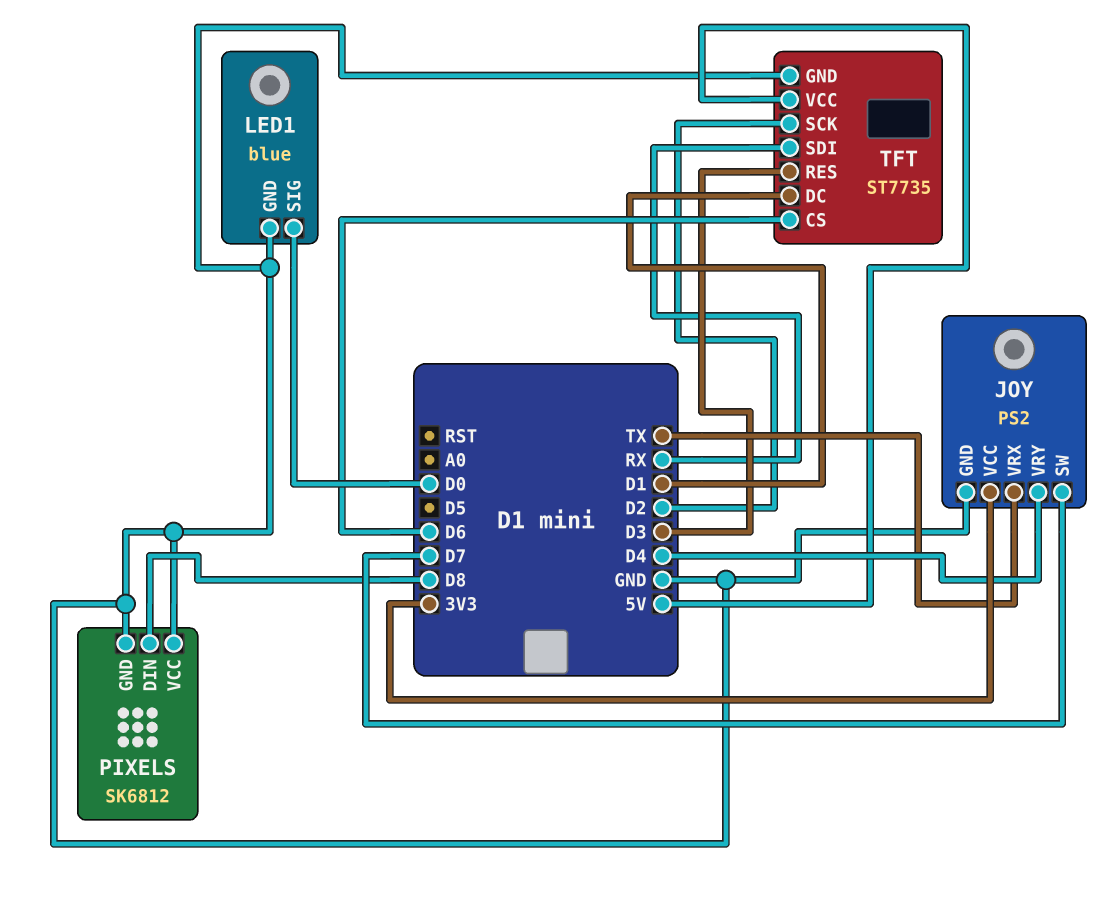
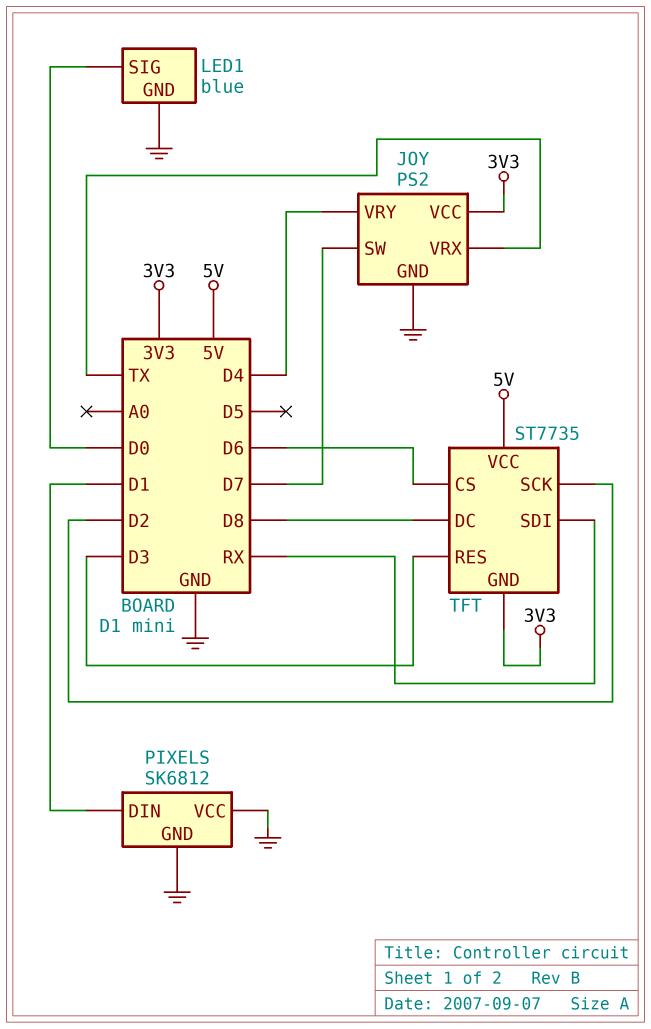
PIXELS pin DIN: D8 -> D1
TFT pin DC: D1 -> D8
TFT pin GND: GND -> 3V3

